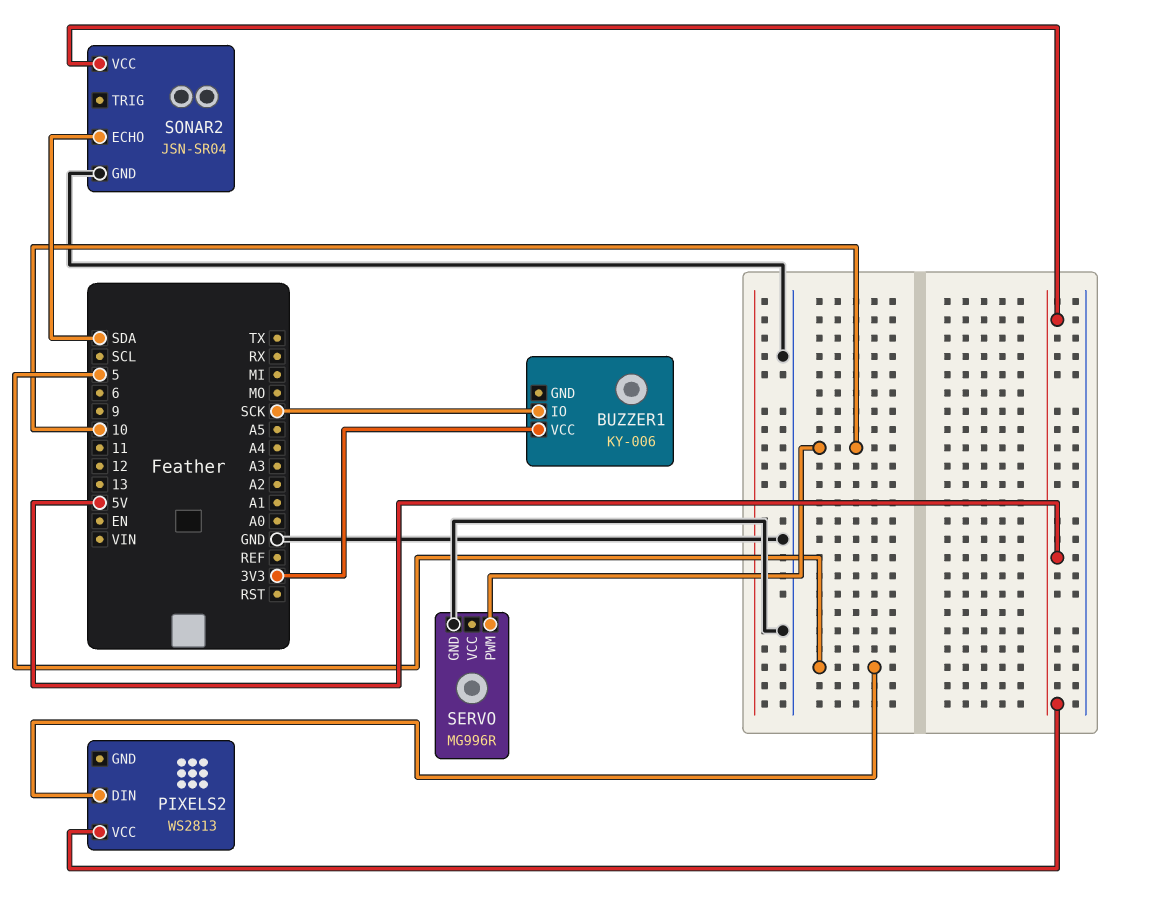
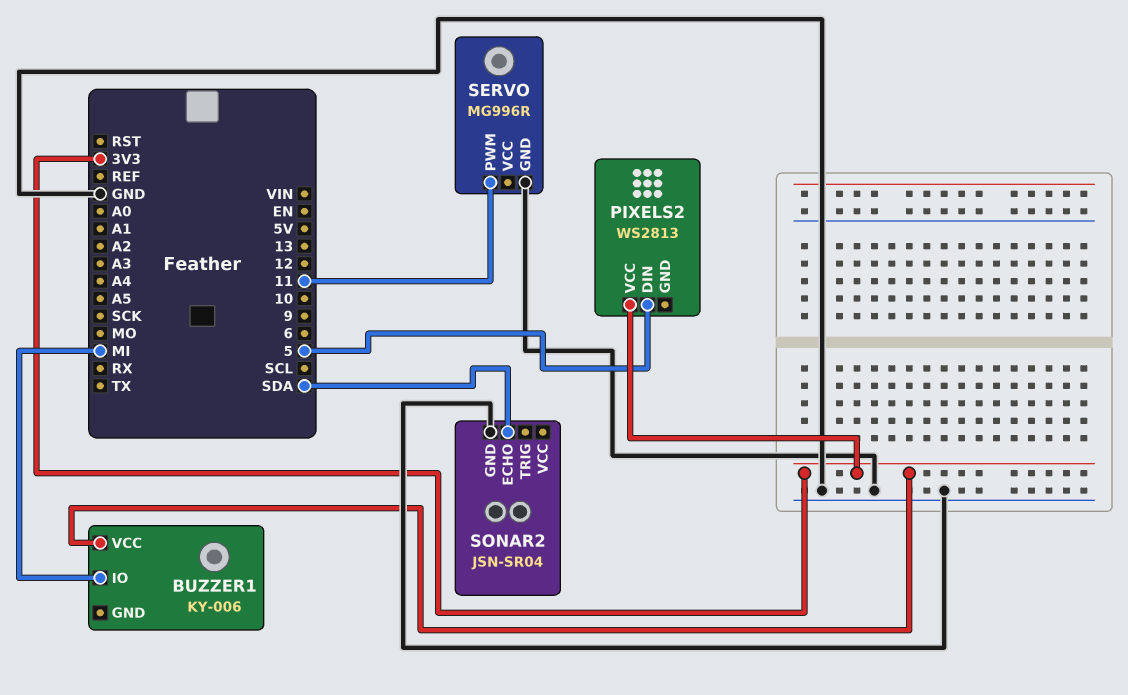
BUZZER1 pin IO: SCK -> MI
PIXELS2 pin VCC: 5V -> 3V3
SERVO pin PWM: 10 -> 11
SONAR2 pin VCC: 5V -> none

